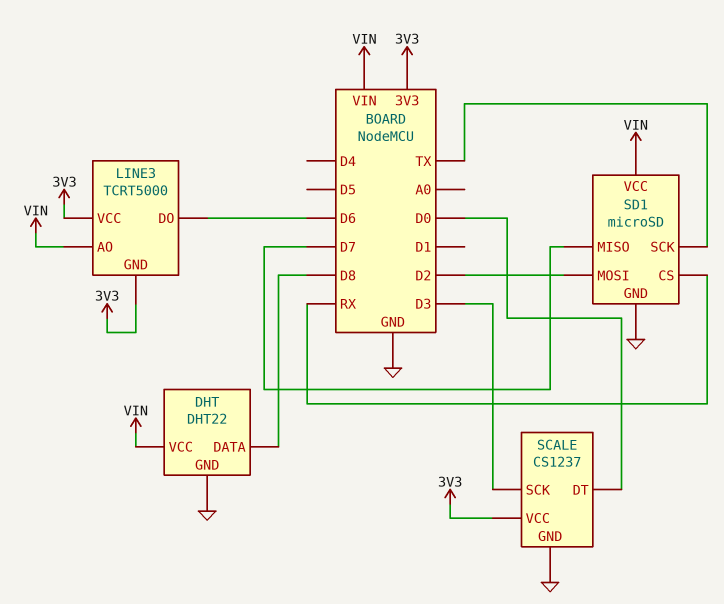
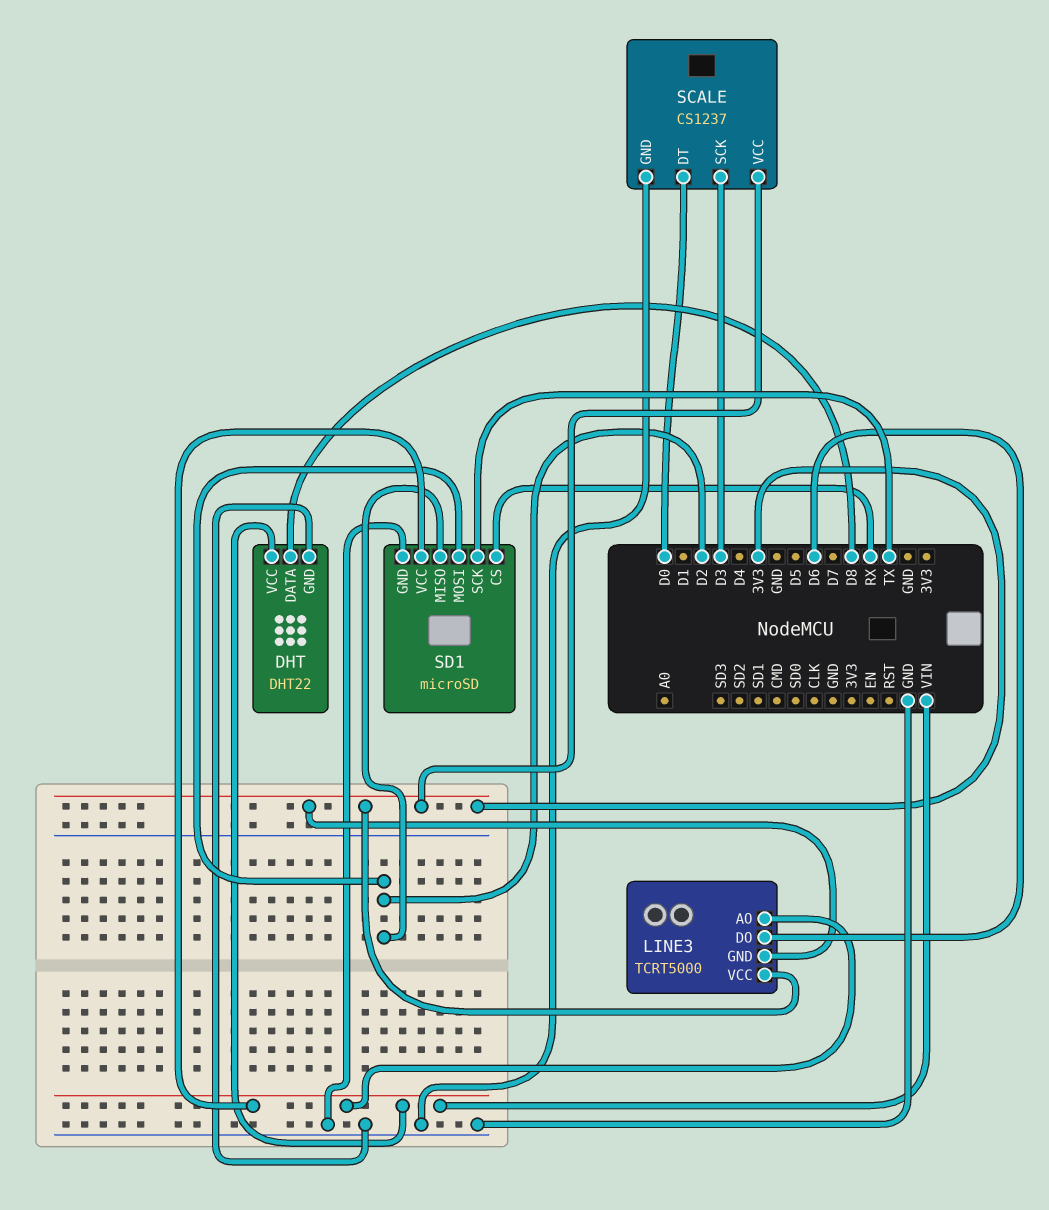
SD1 pin MISO: D7 -> D2

